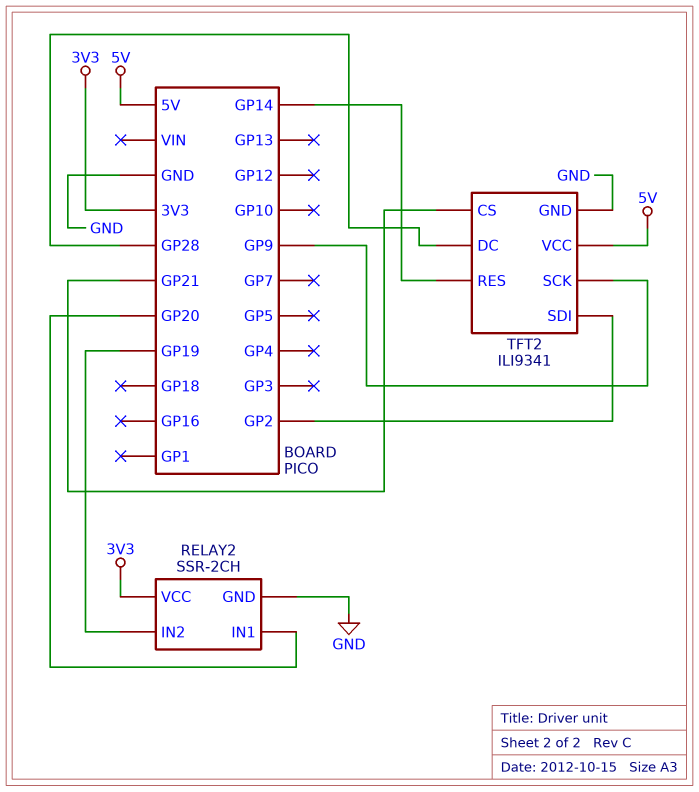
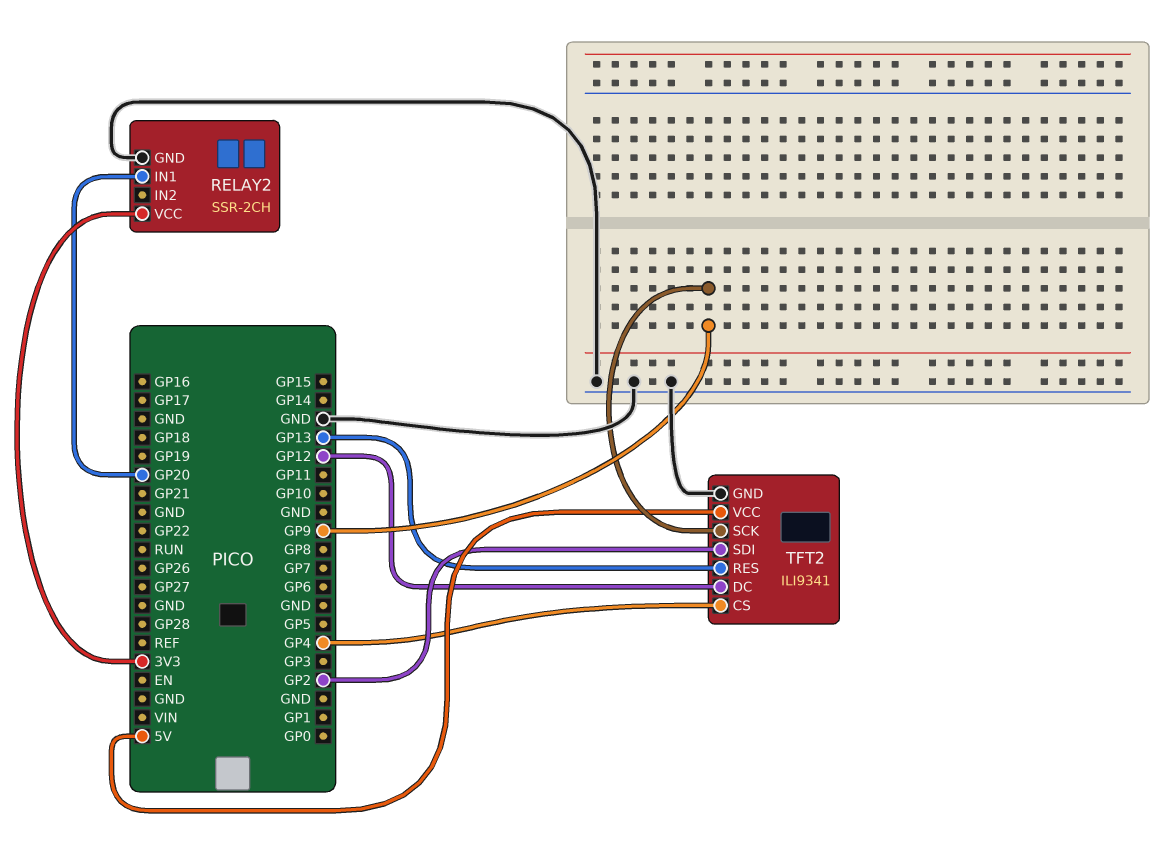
RELAY2 pin IN2: GP19 -> none
TFT2 pin CS: GP21 -> GP4
TFT2 pin DC: GP28 -> GP12
TFT2 pin RES: GP14 -> GP13

